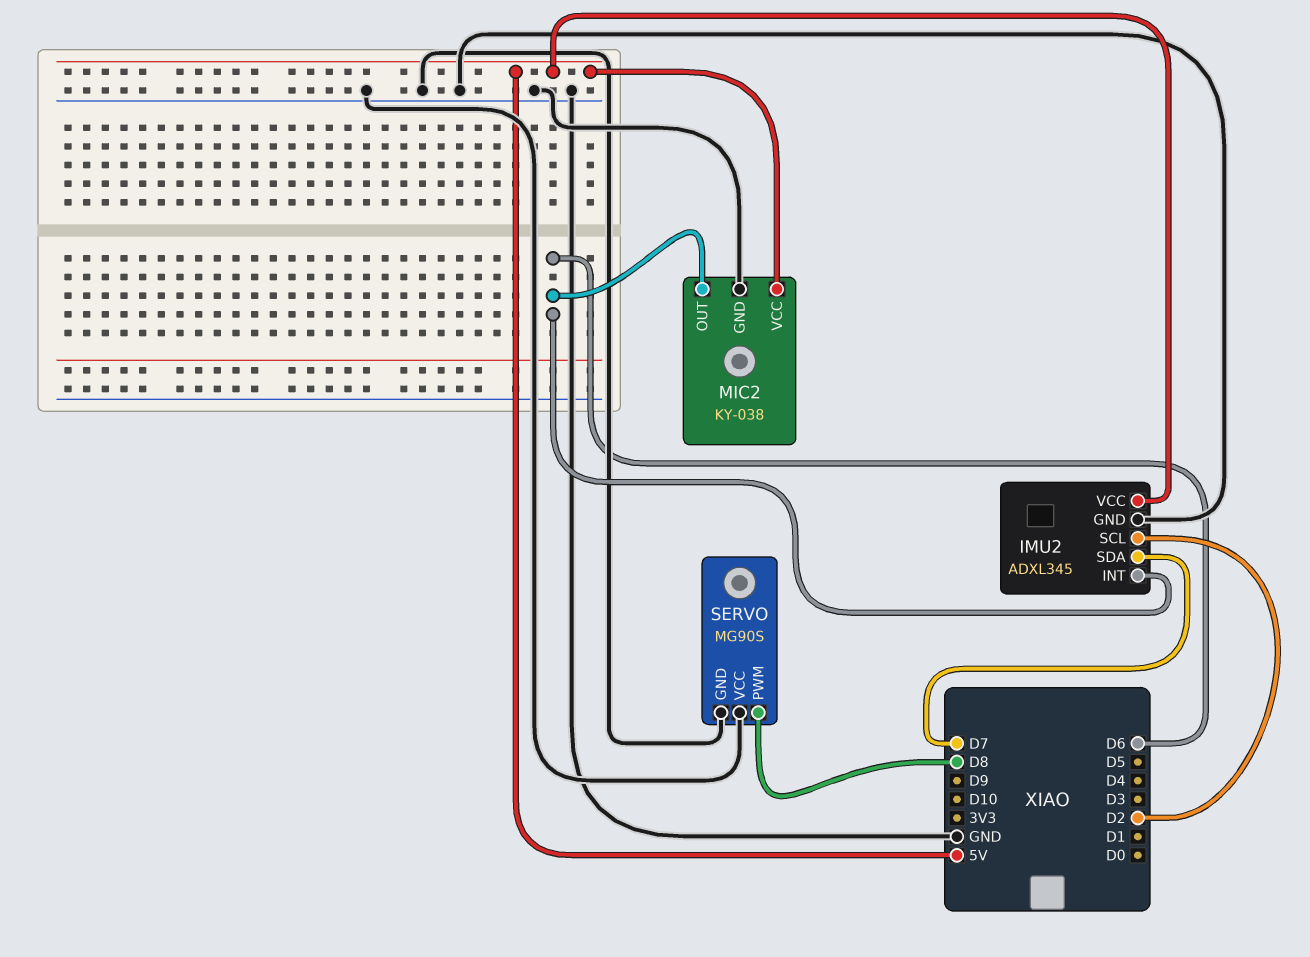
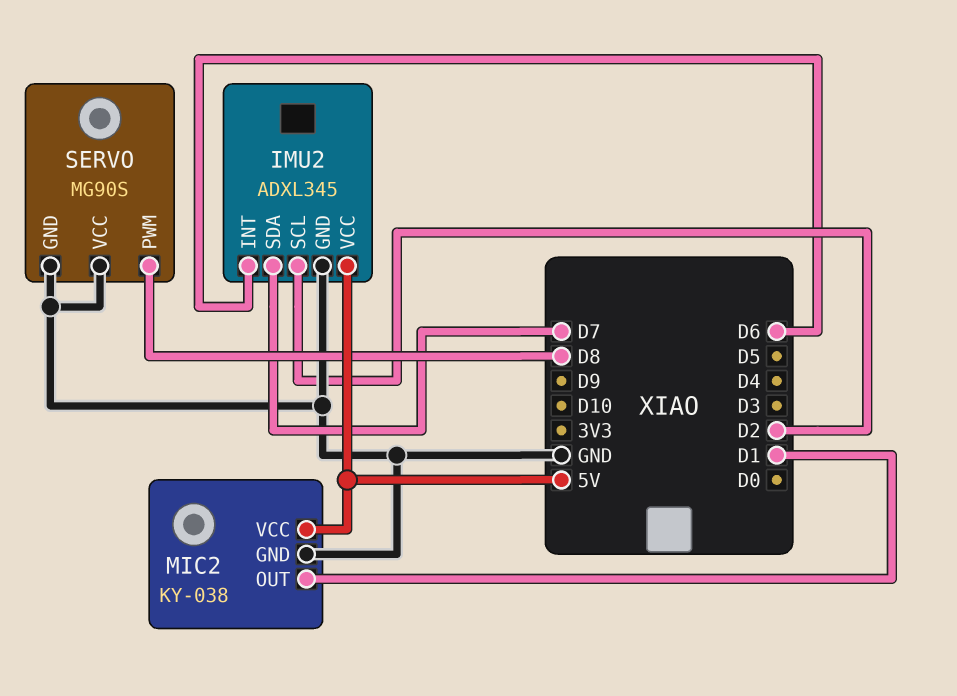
MIC2 pin OUT: D6 -> D1

